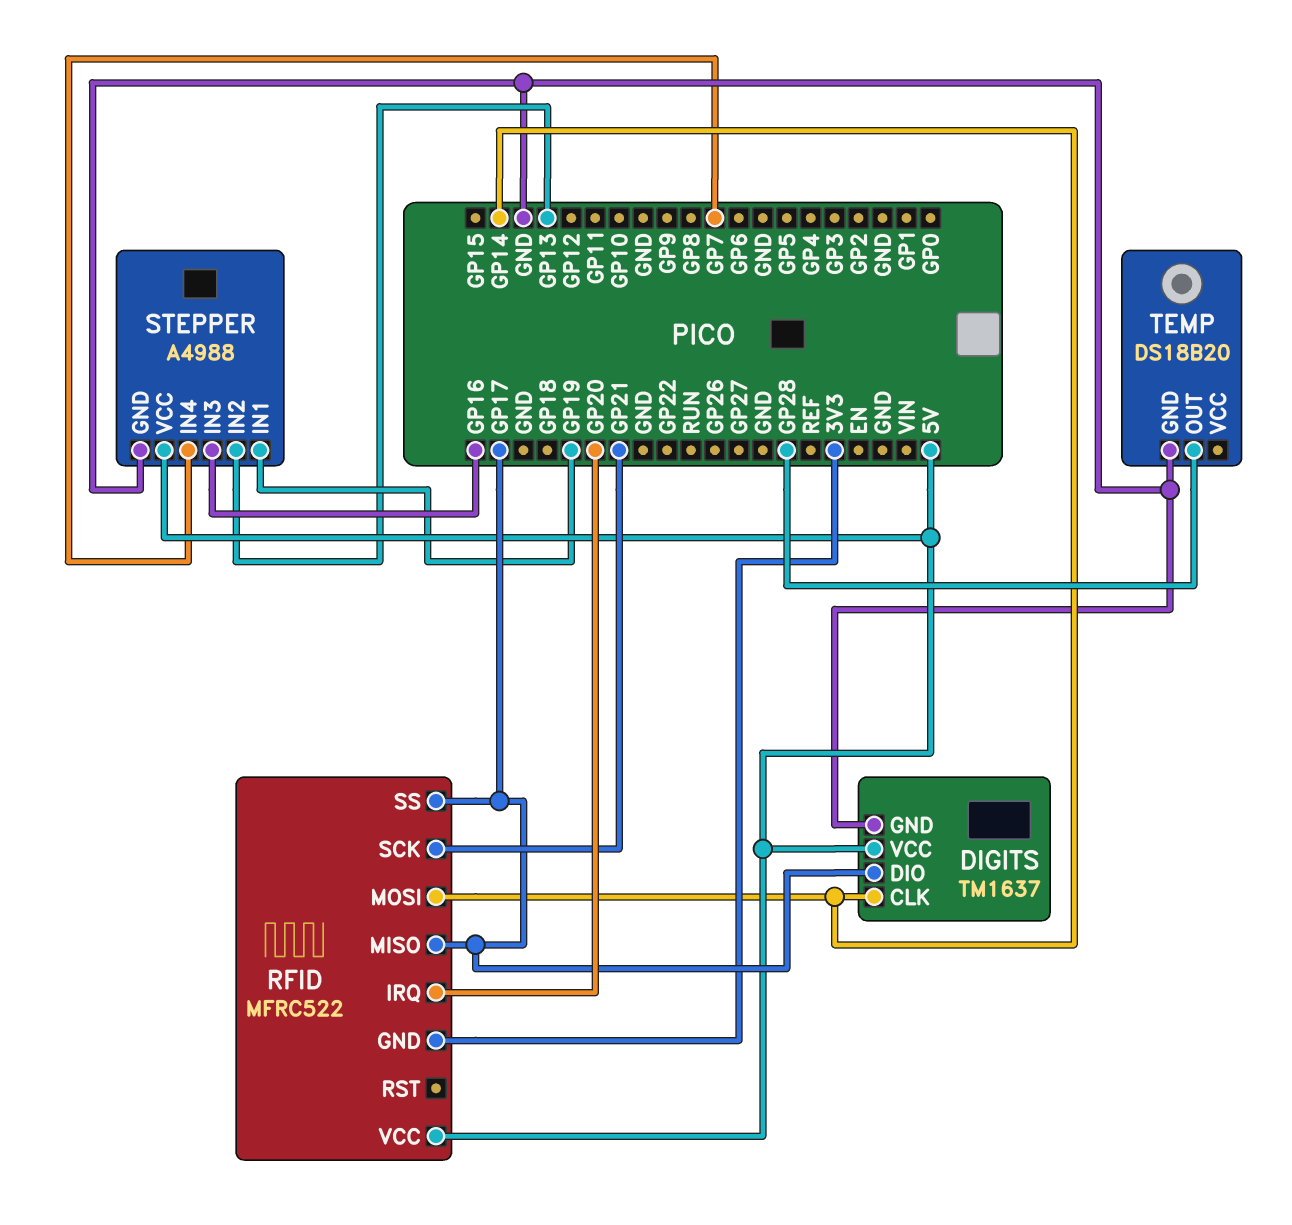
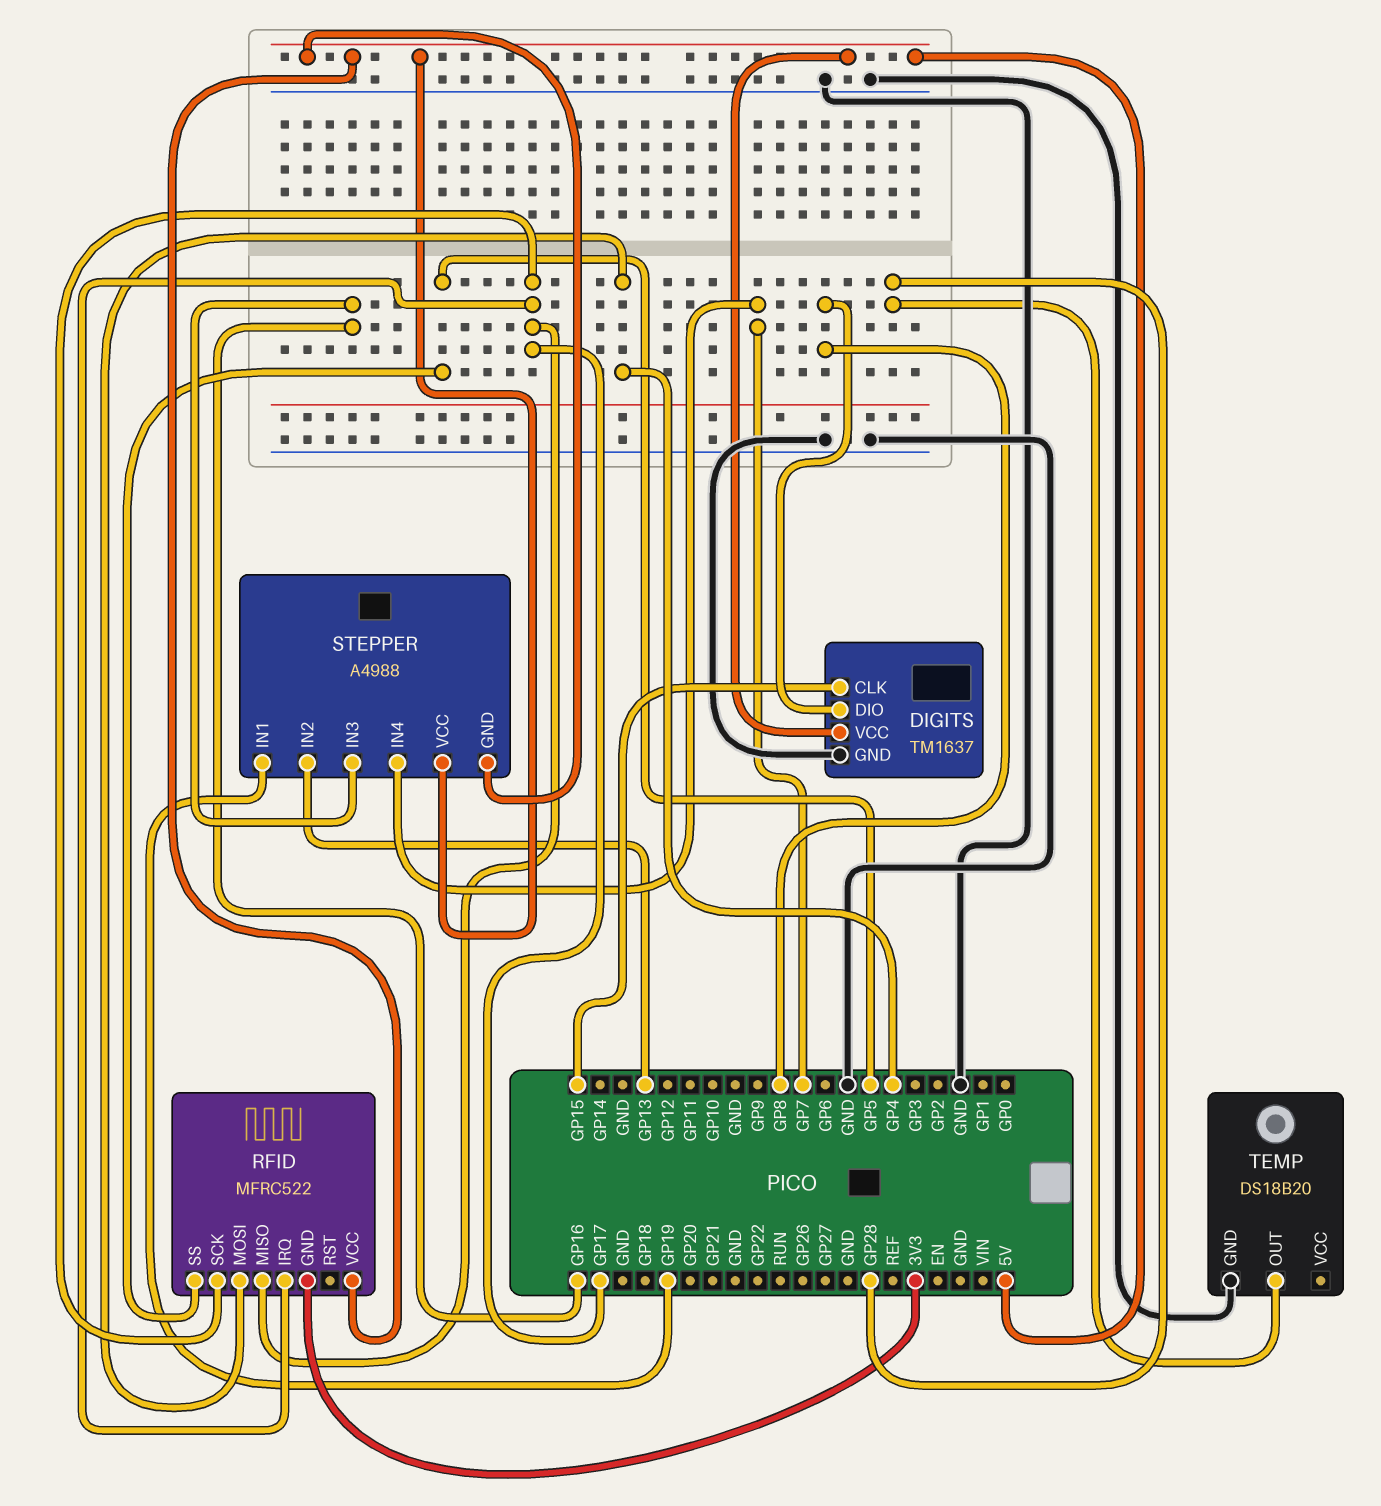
DIGITS pin CLK: GP14 -> GP15
DIGITS pin DIO: GP17 -> GP8
RFID pin IRQ: GP20 -> GP17
RFID pin MOSI: GP14 -> GP4
RFID pin SCK: GP21 -> GP17
RFID pin SS: GP17 -> GP5
STEPPER pin GND: GND -> 5V

